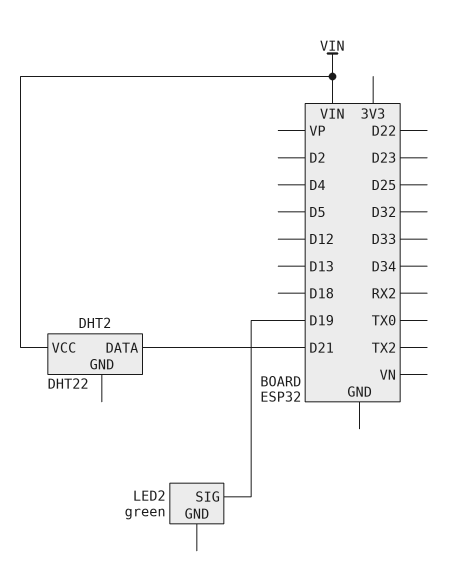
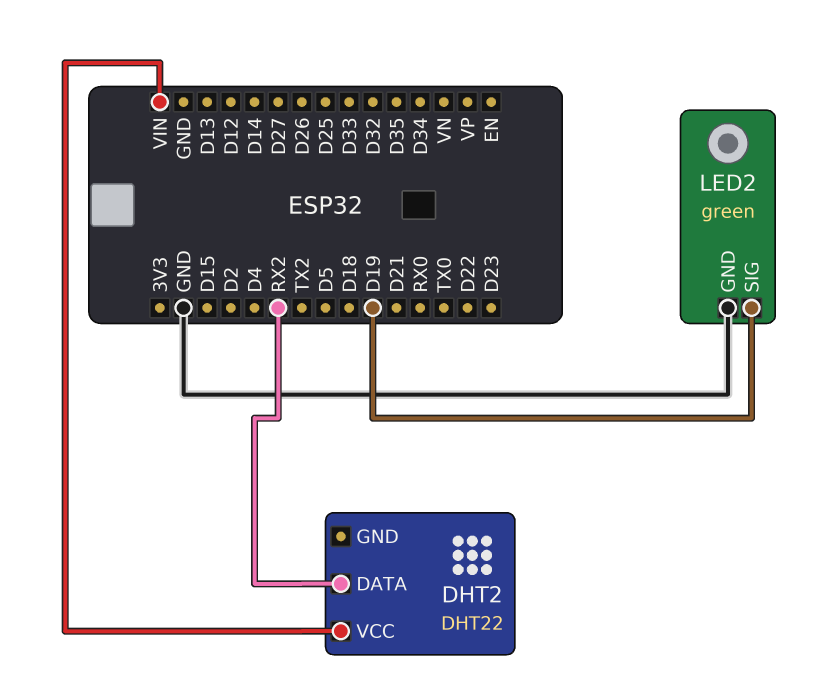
DHT2 pin DATA: D21 -> RX2
LED2 pin GND: none -> GND

